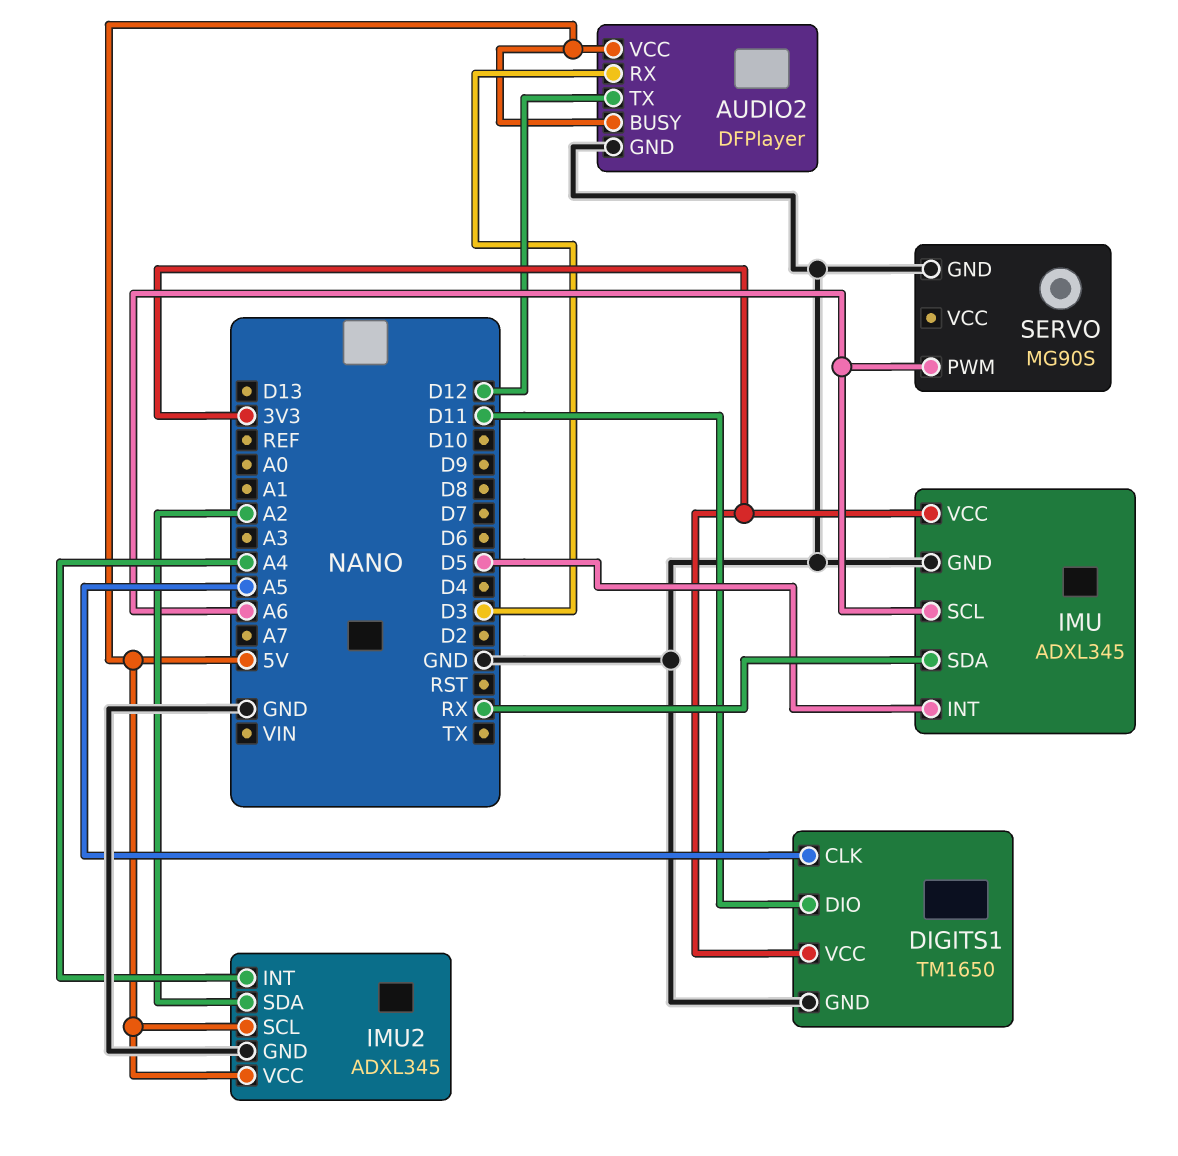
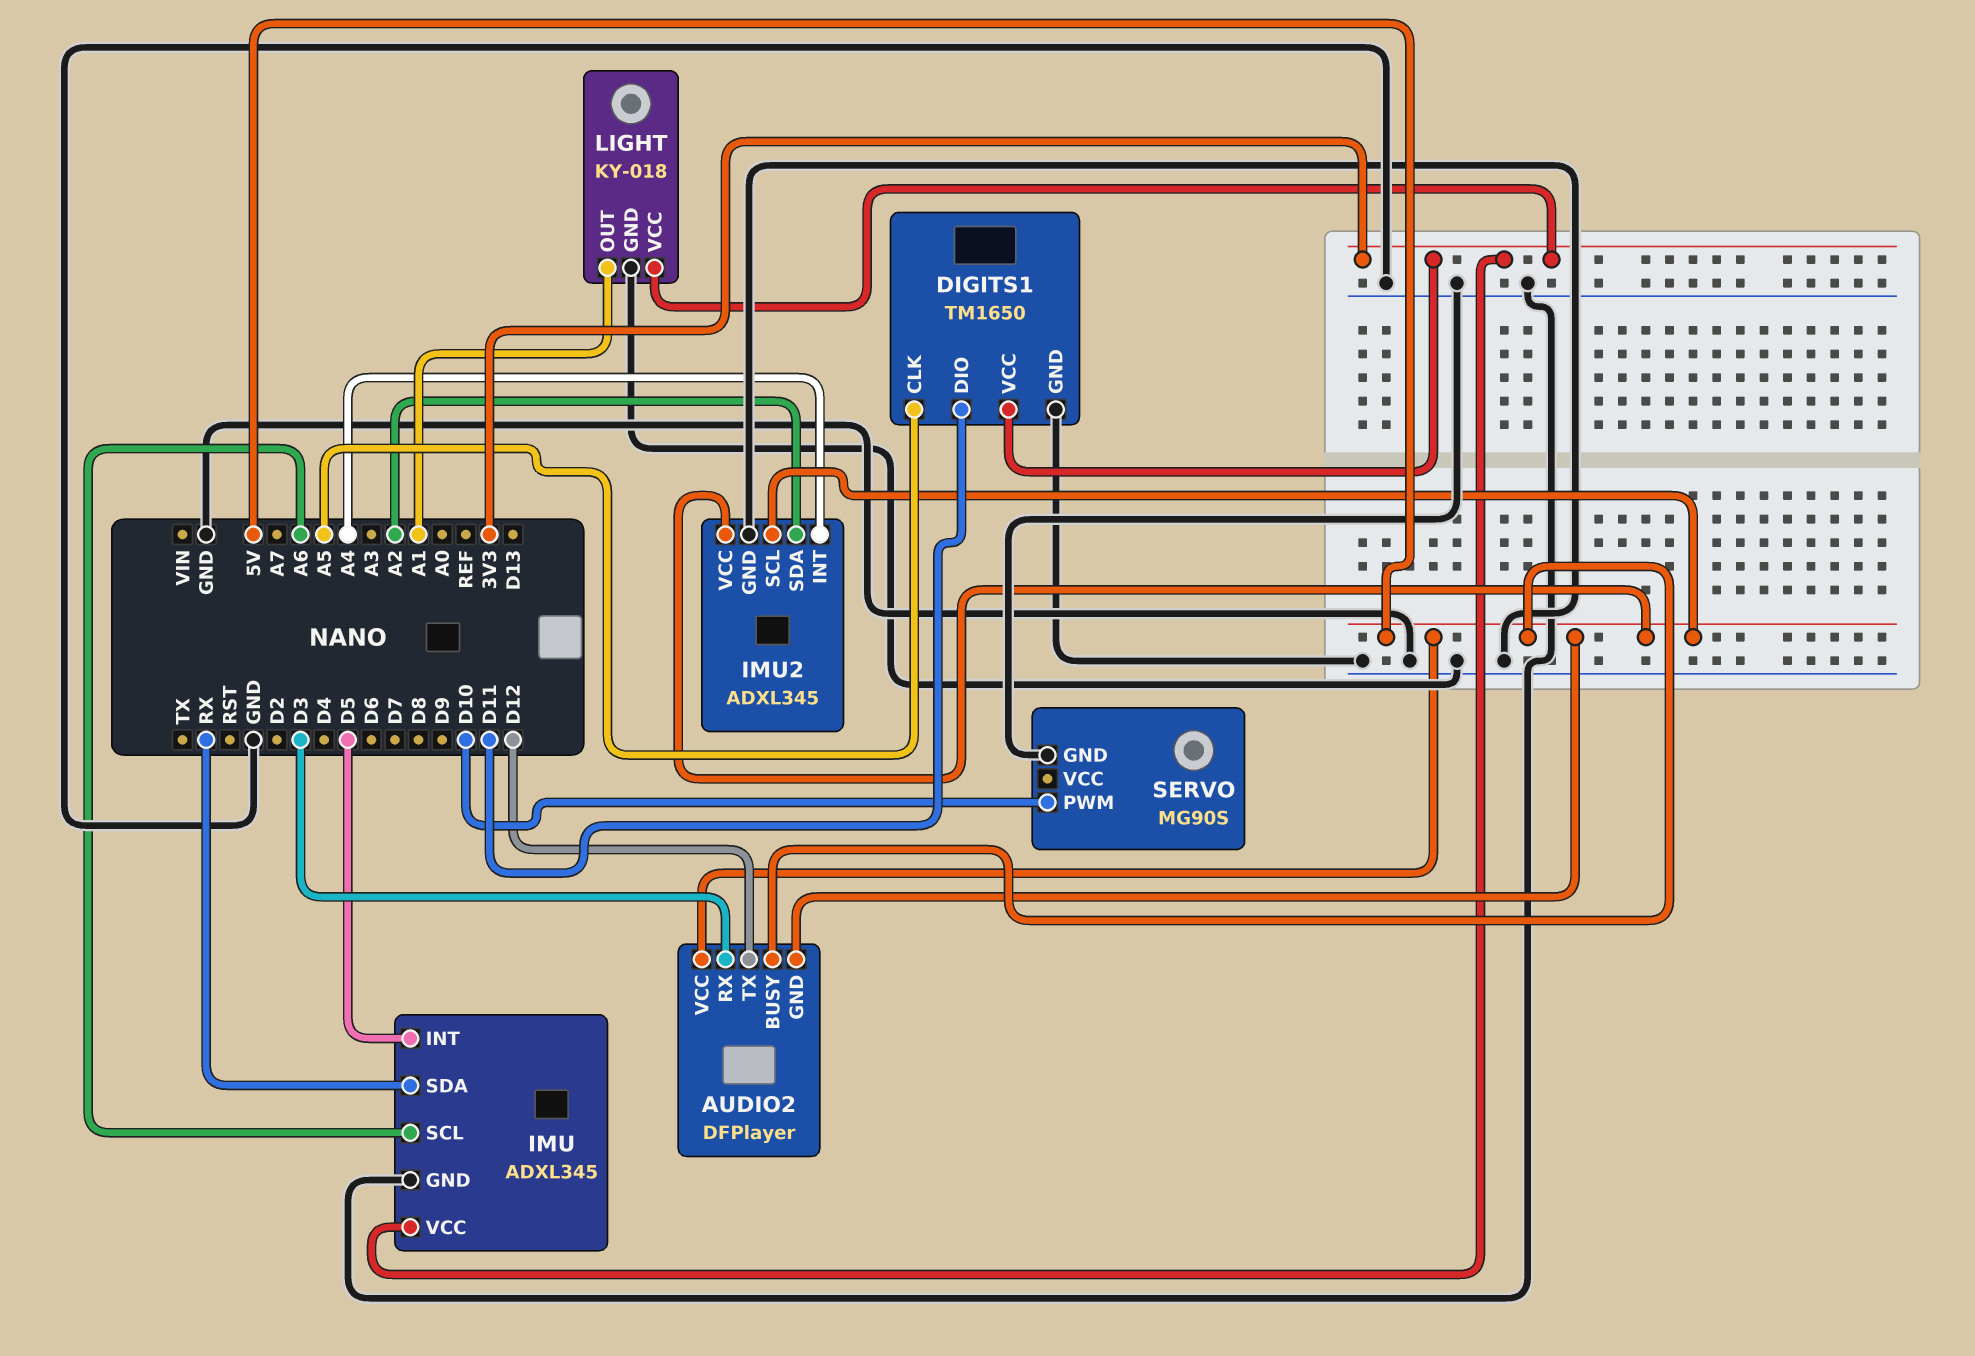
AUDIO2 pin GND: GND -> 5V
LIGHT: none -> KY-018
LIGHT pin GND: none -> GND
LIGHT pin OUT: none -> A1
LIGHT pin VCC: none -> 3V3
SERVO pin PWM: A6 -> D10

